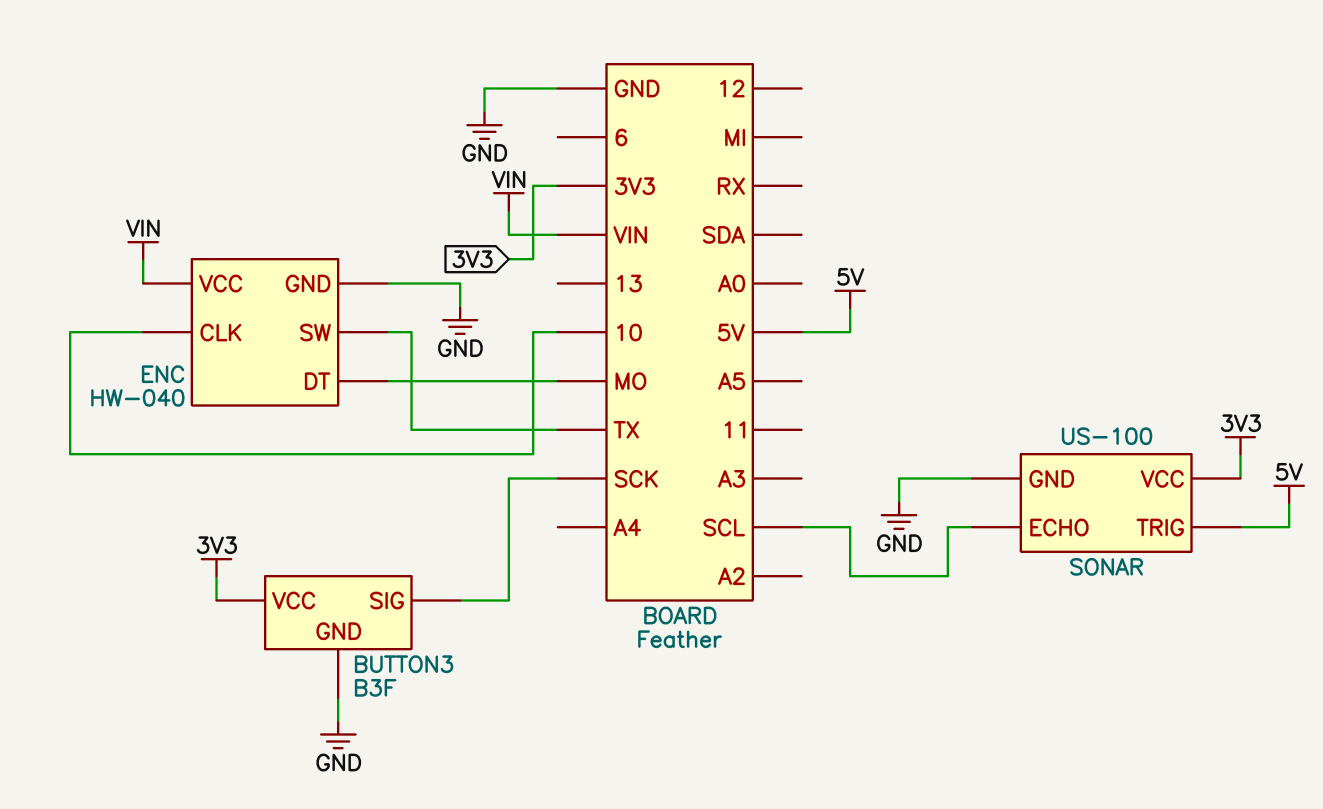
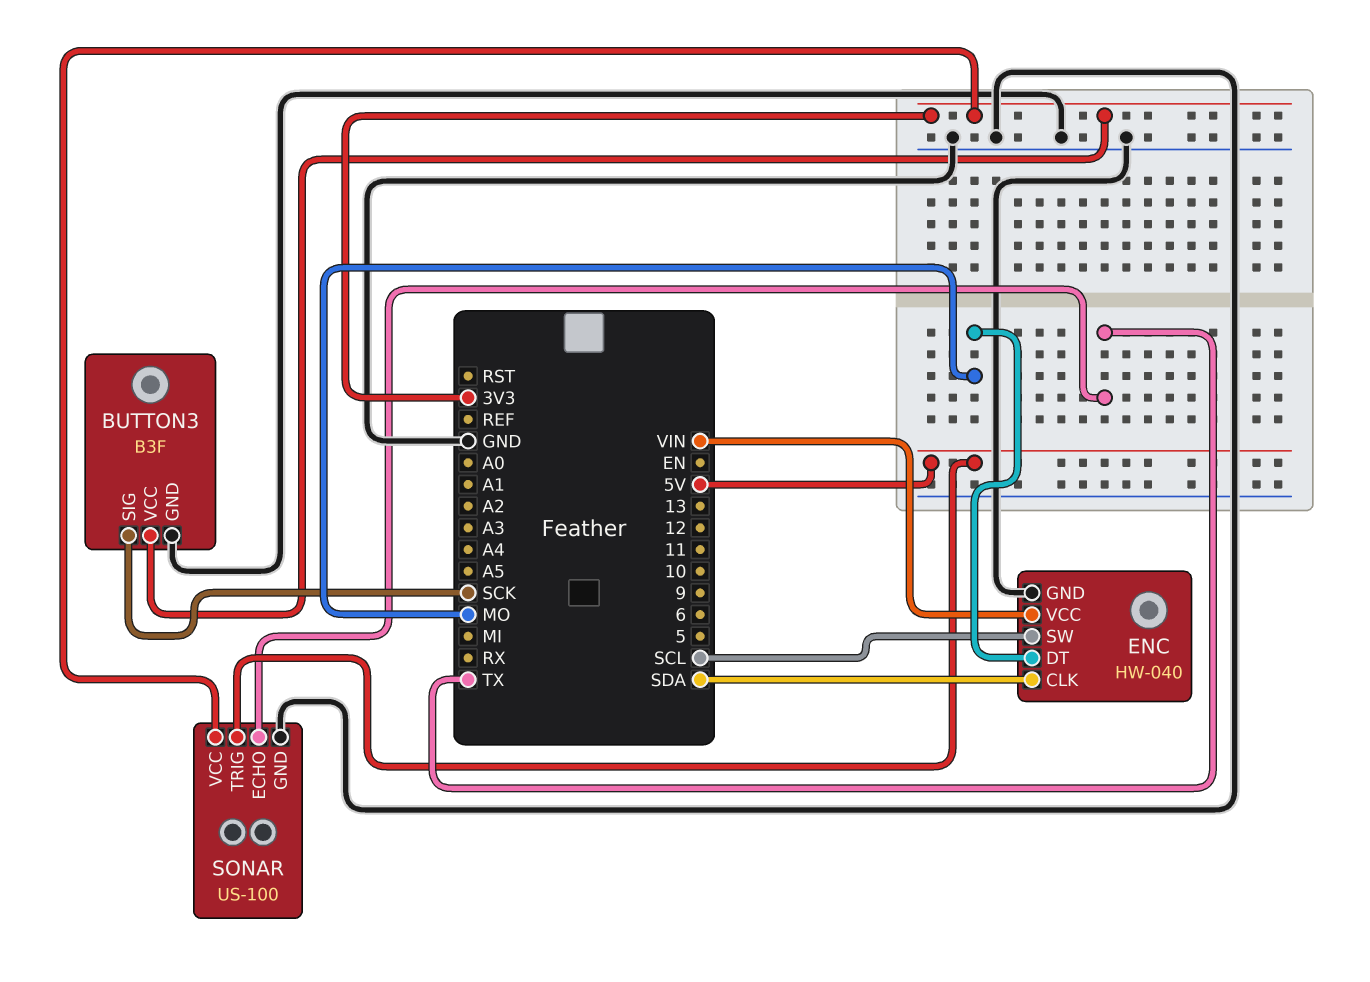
ENC pin CLK: 10 -> SDA
ENC pin SW: TX -> SCL
SONAR pin ECHO: SCL -> TX

